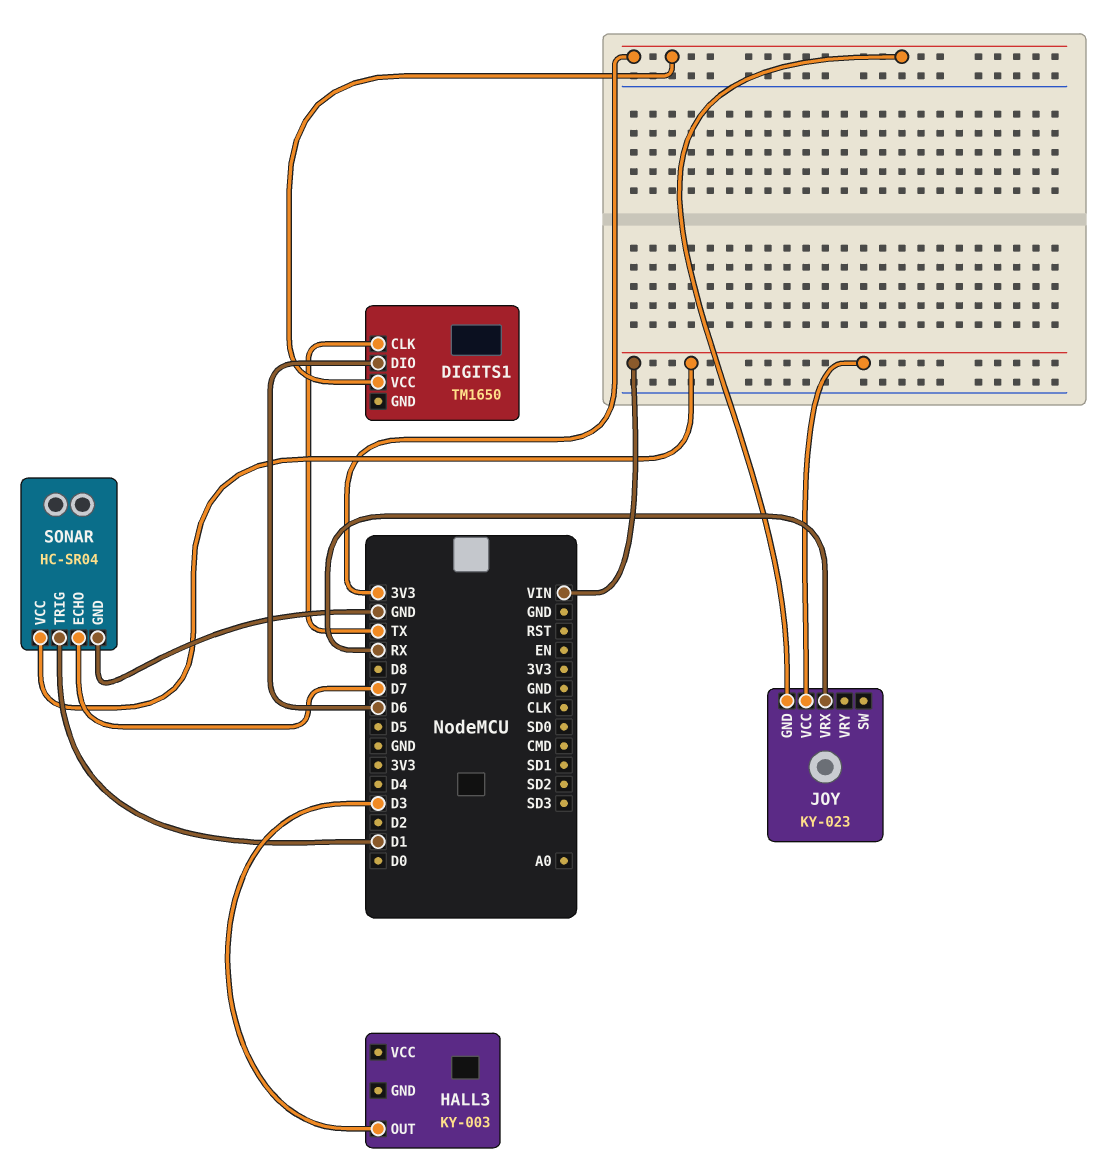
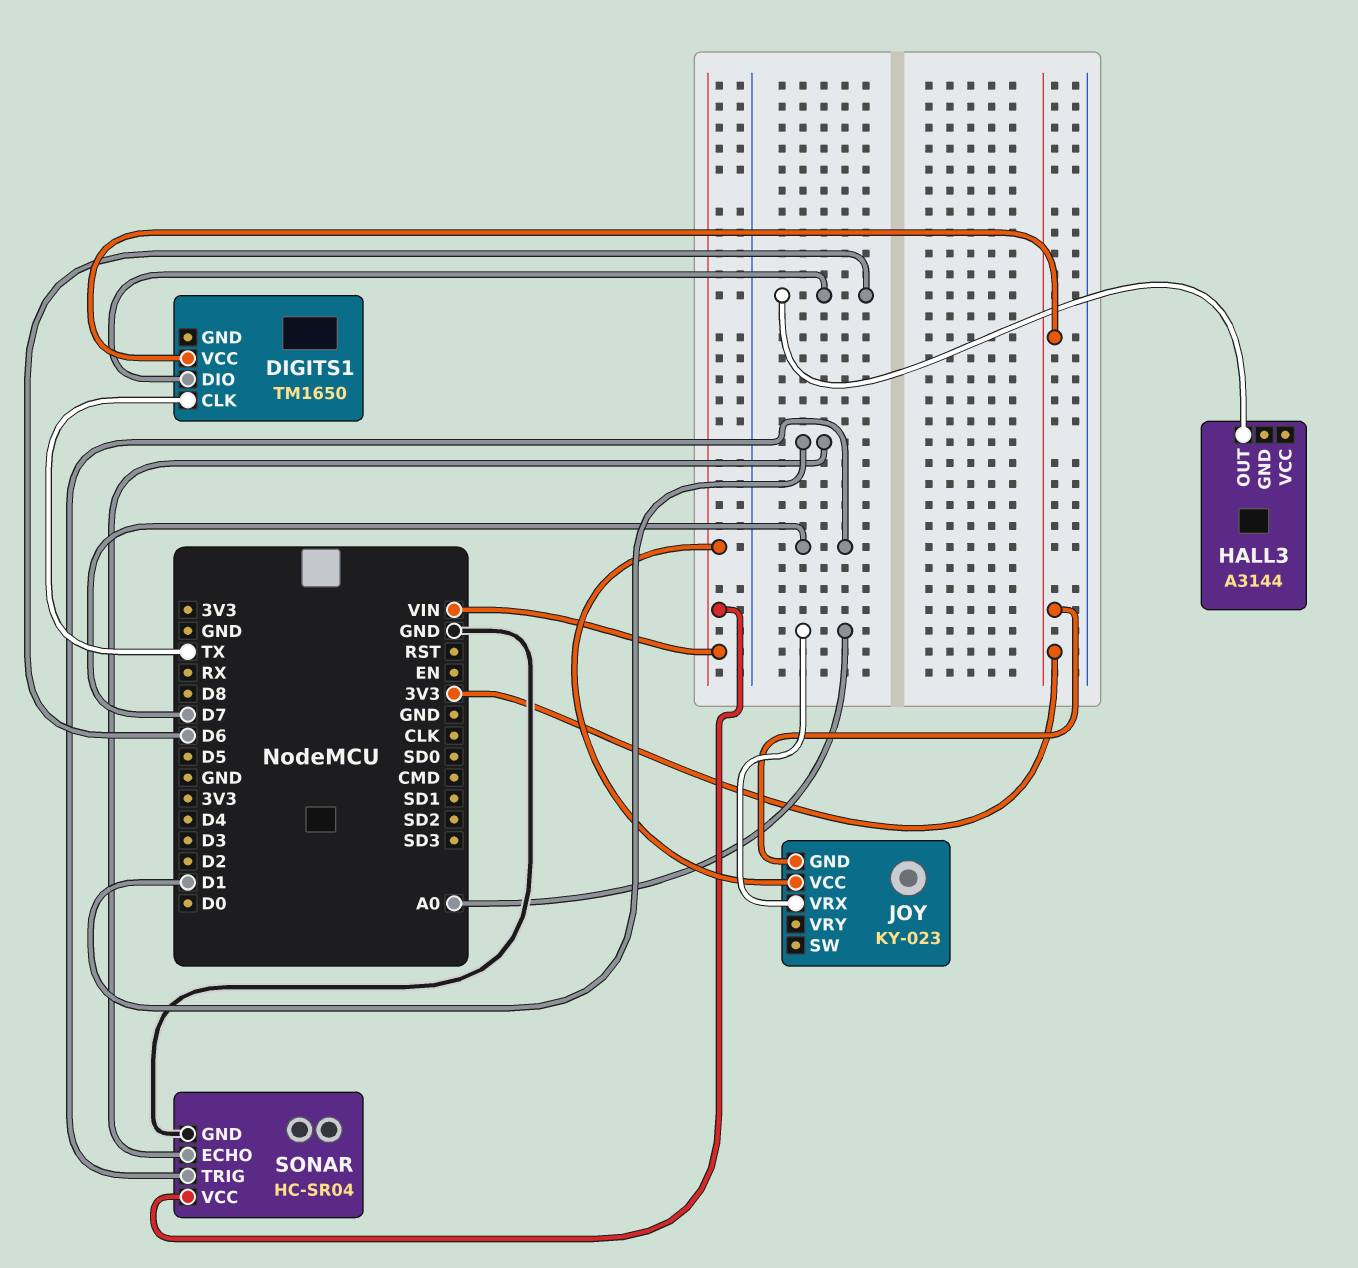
HALL3: KY-003 -> A3144
HALL3 pin OUT: D3 -> D6
JOY pin VRX: RX -> A0
SONAR pin ECHO: D7 -> D1
SONAR pin TRIG: D1 -> D7

